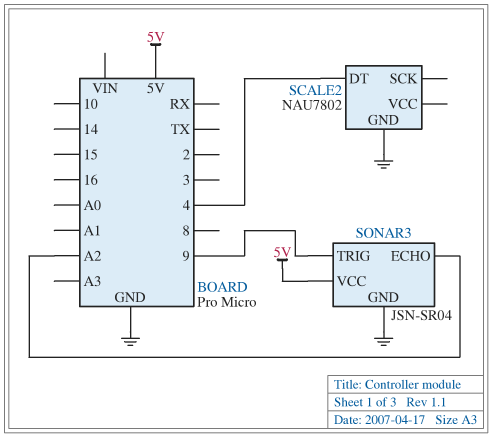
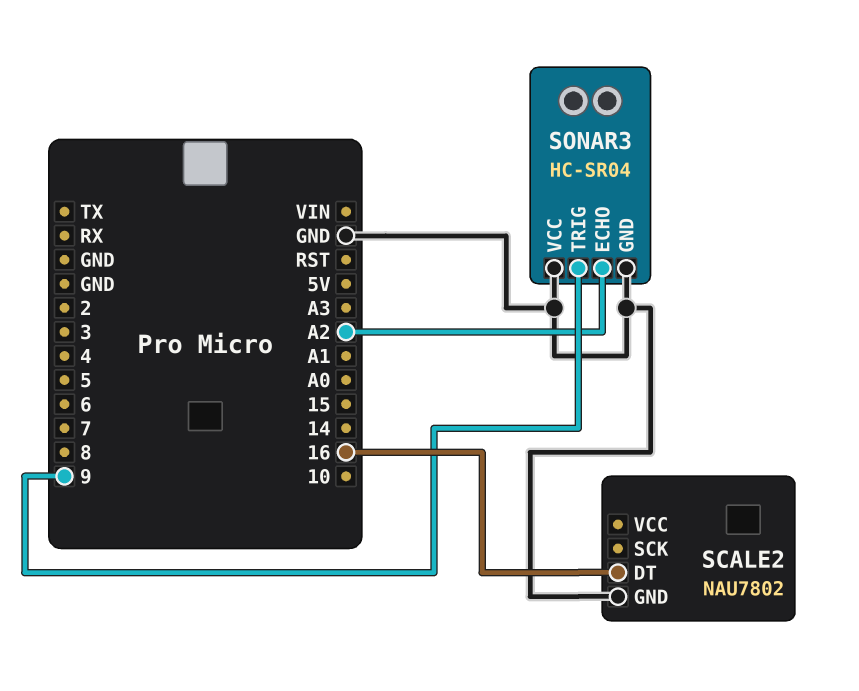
SCALE2 pin DT: 4 -> 16
SONAR3: JSN-SR04 -> HC-SR04
SONAR3 pin VCC: 5V -> GND

